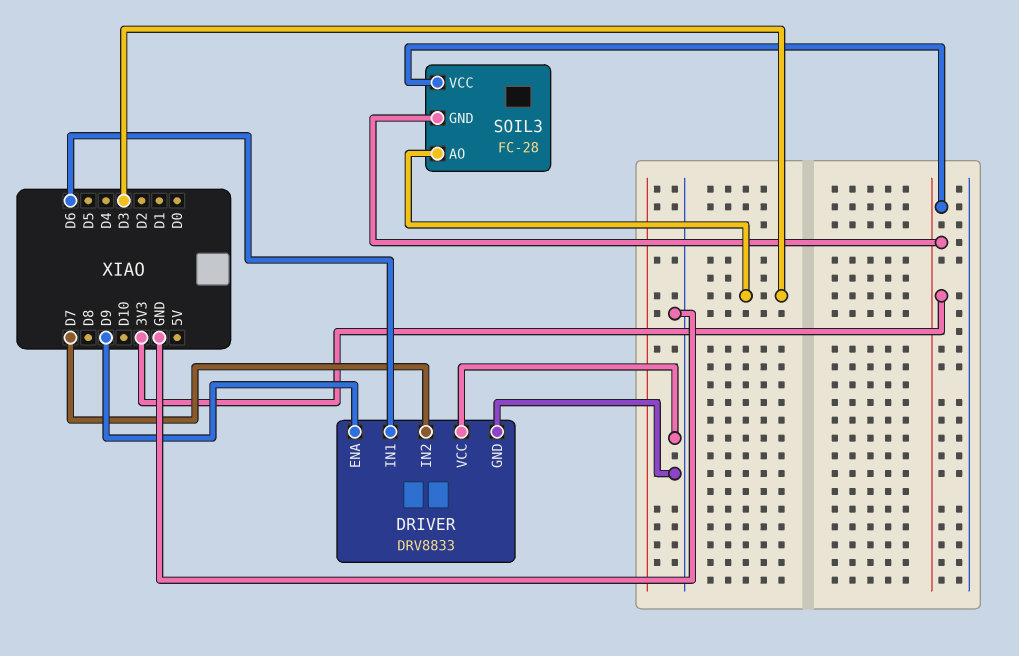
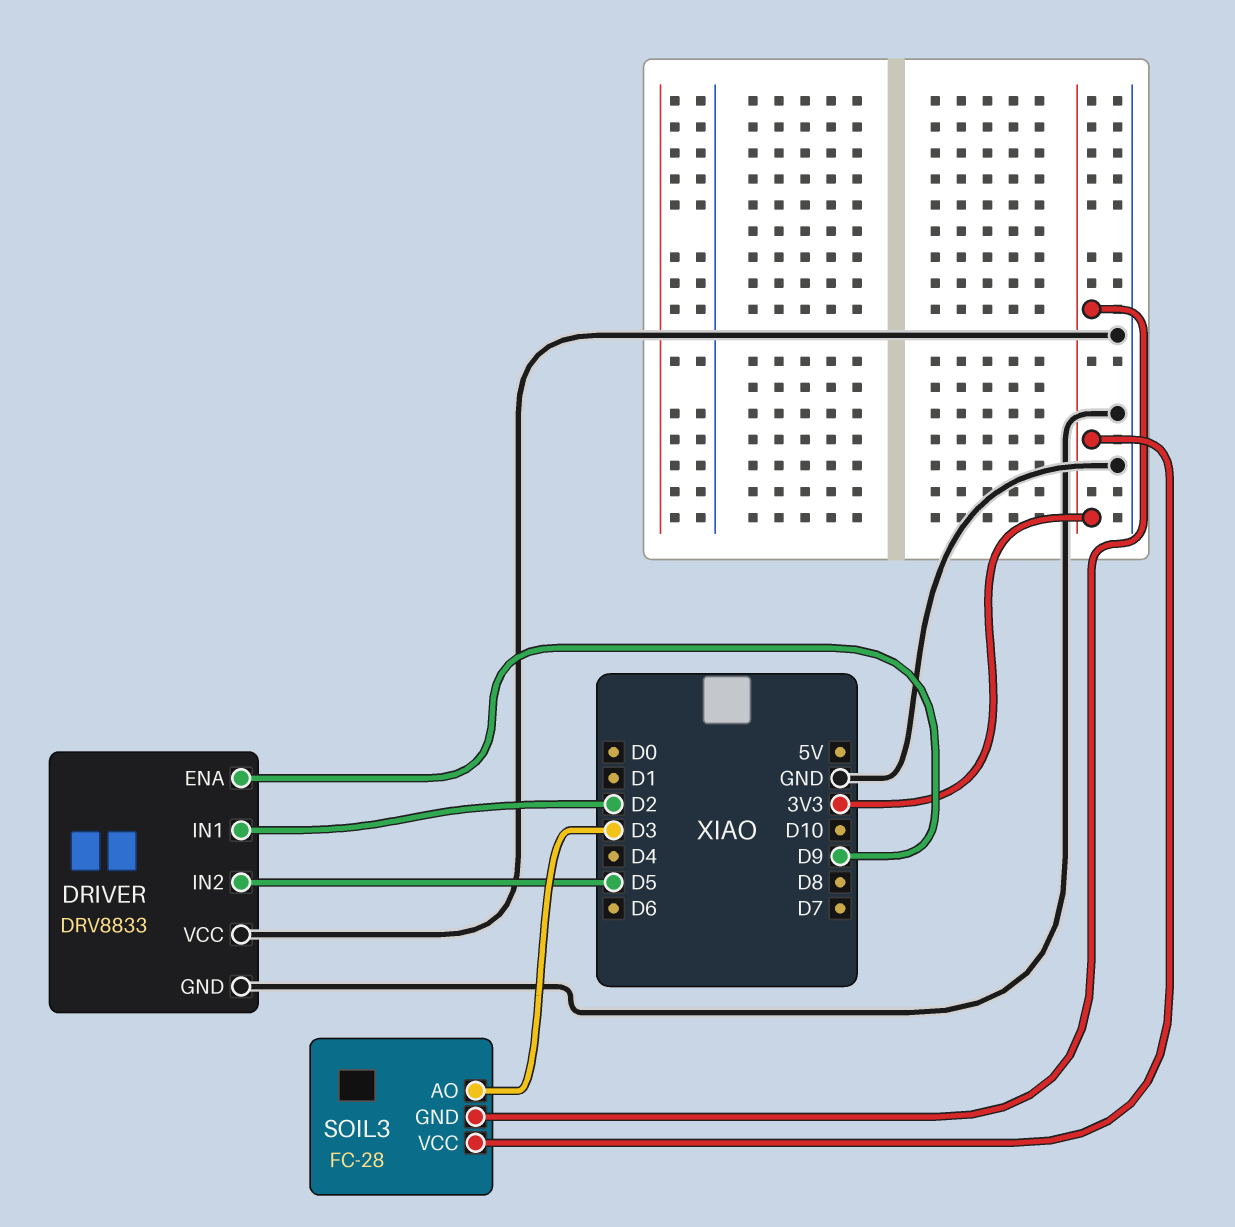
DRIVER pin IN1: D6 -> D2
DRIVER pin IN2: D7 -> D5

